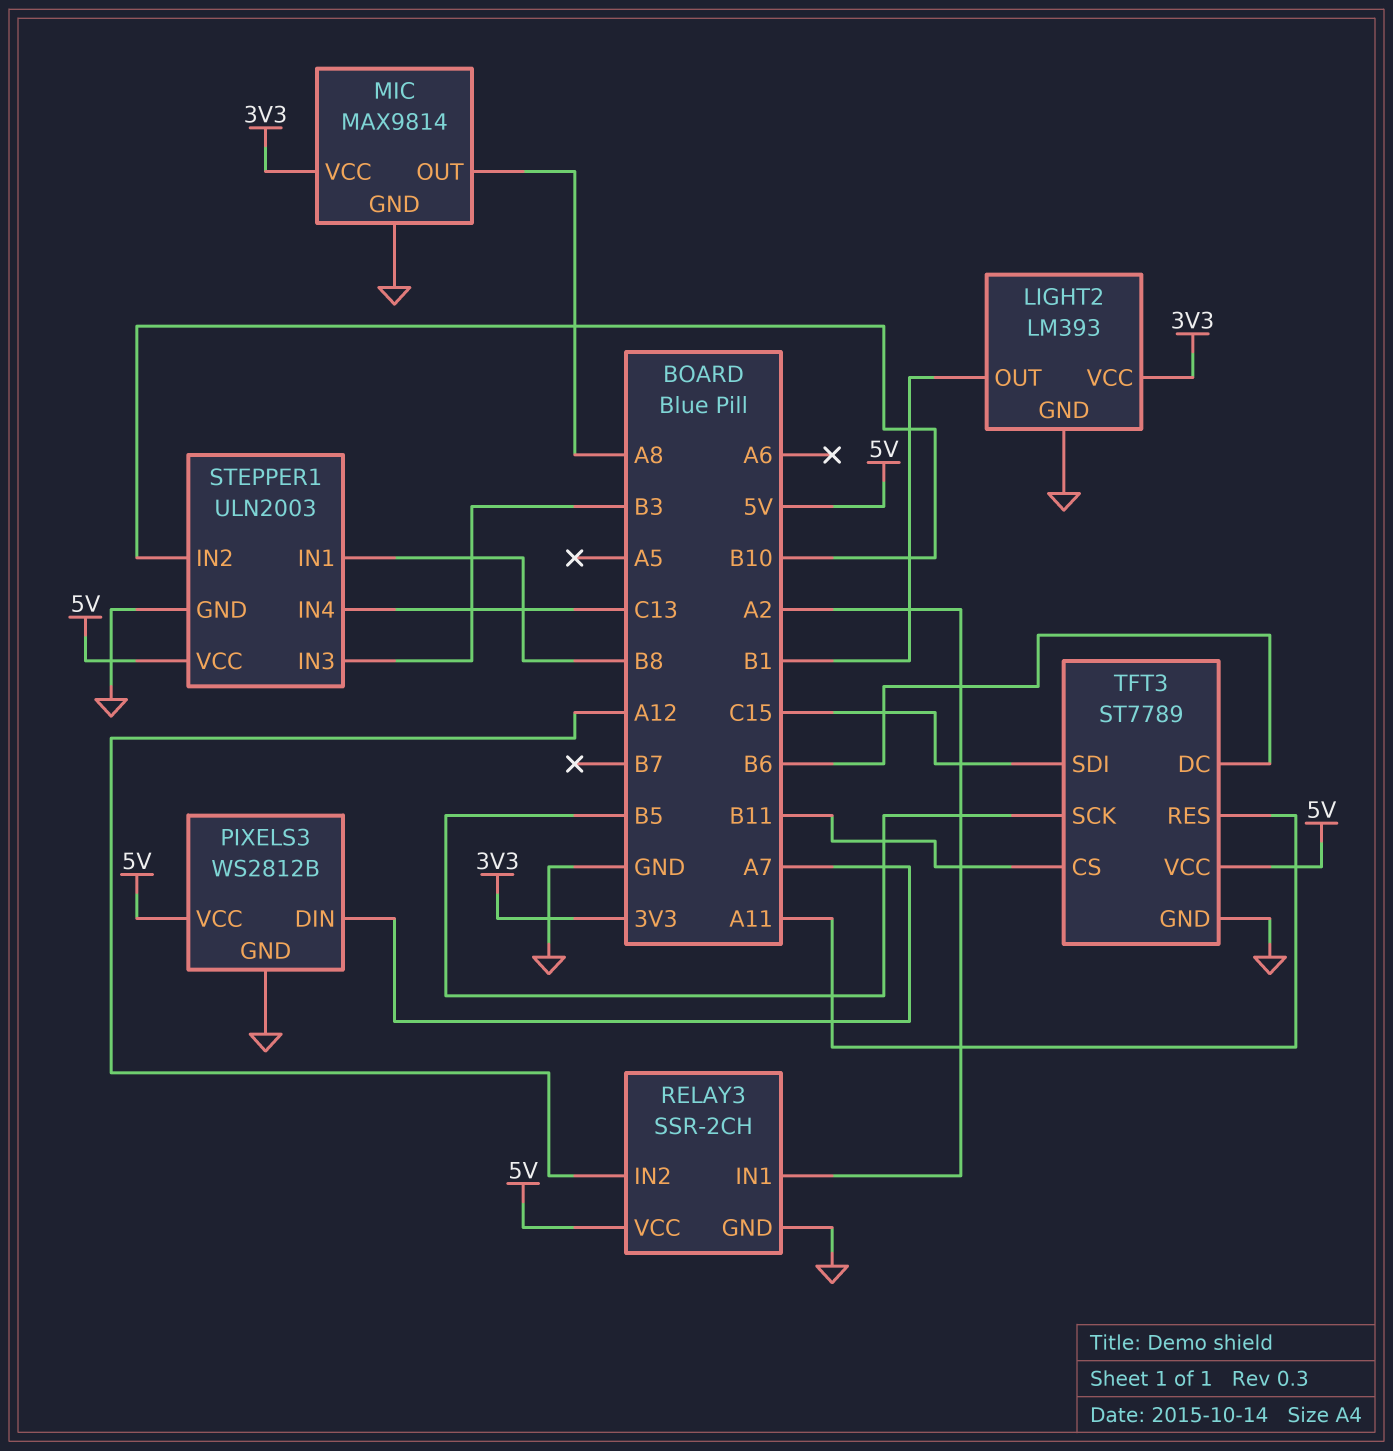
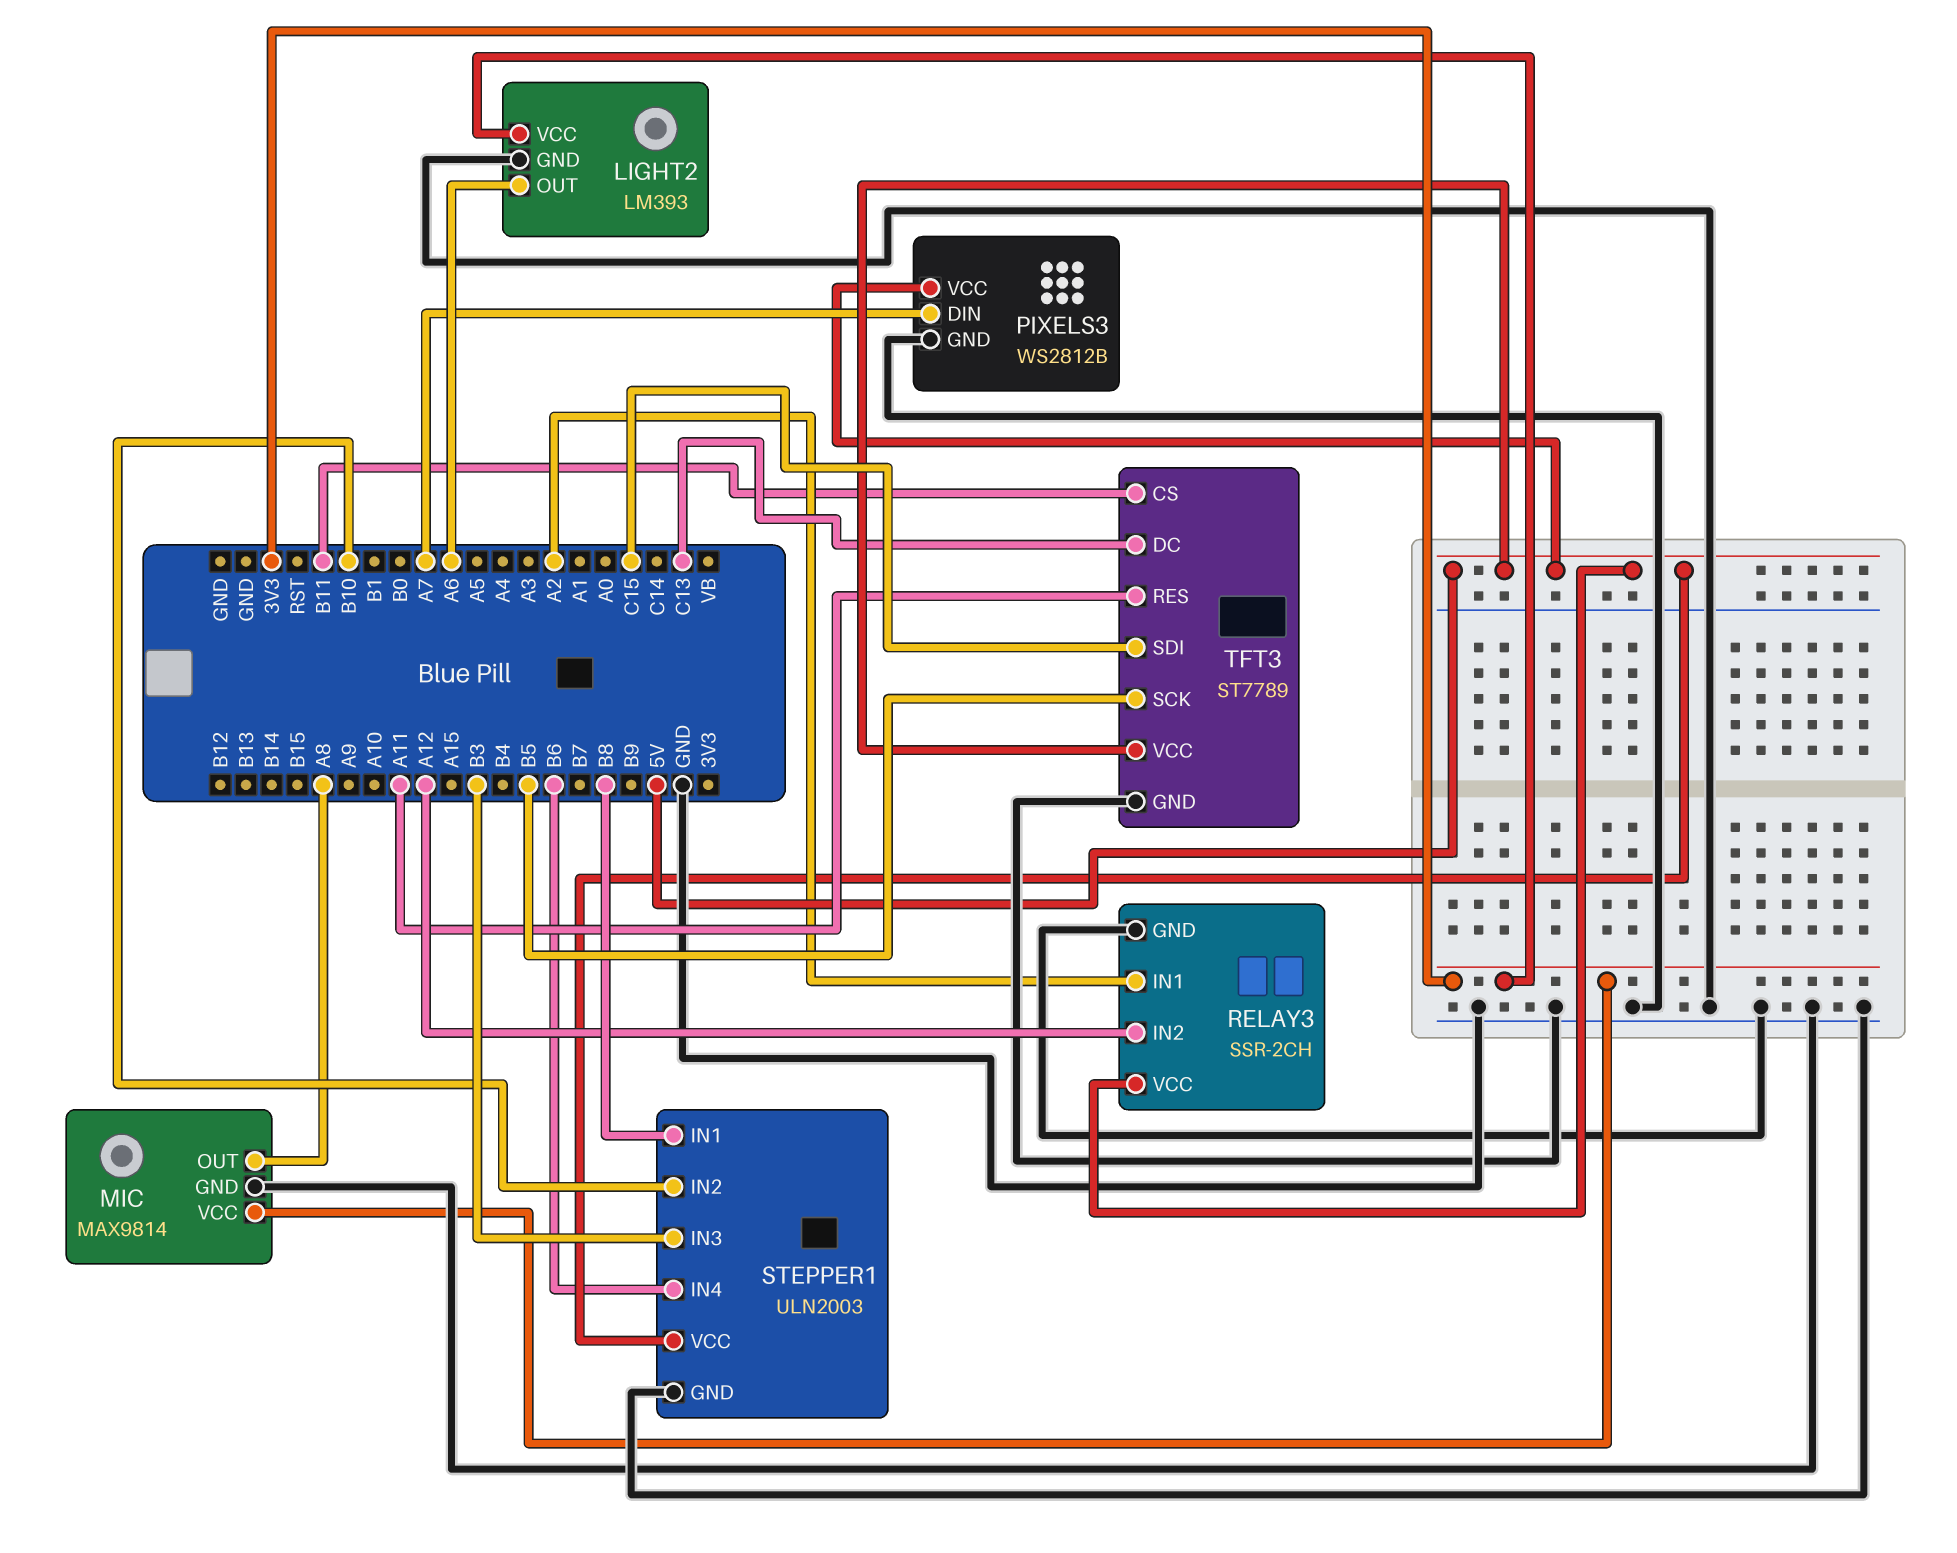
LIGHT2 pin OUT: B1 -> A6
STEPPER1 pin IN4: C13 -> B6
TFT3 pin DC: B6 -> C13

